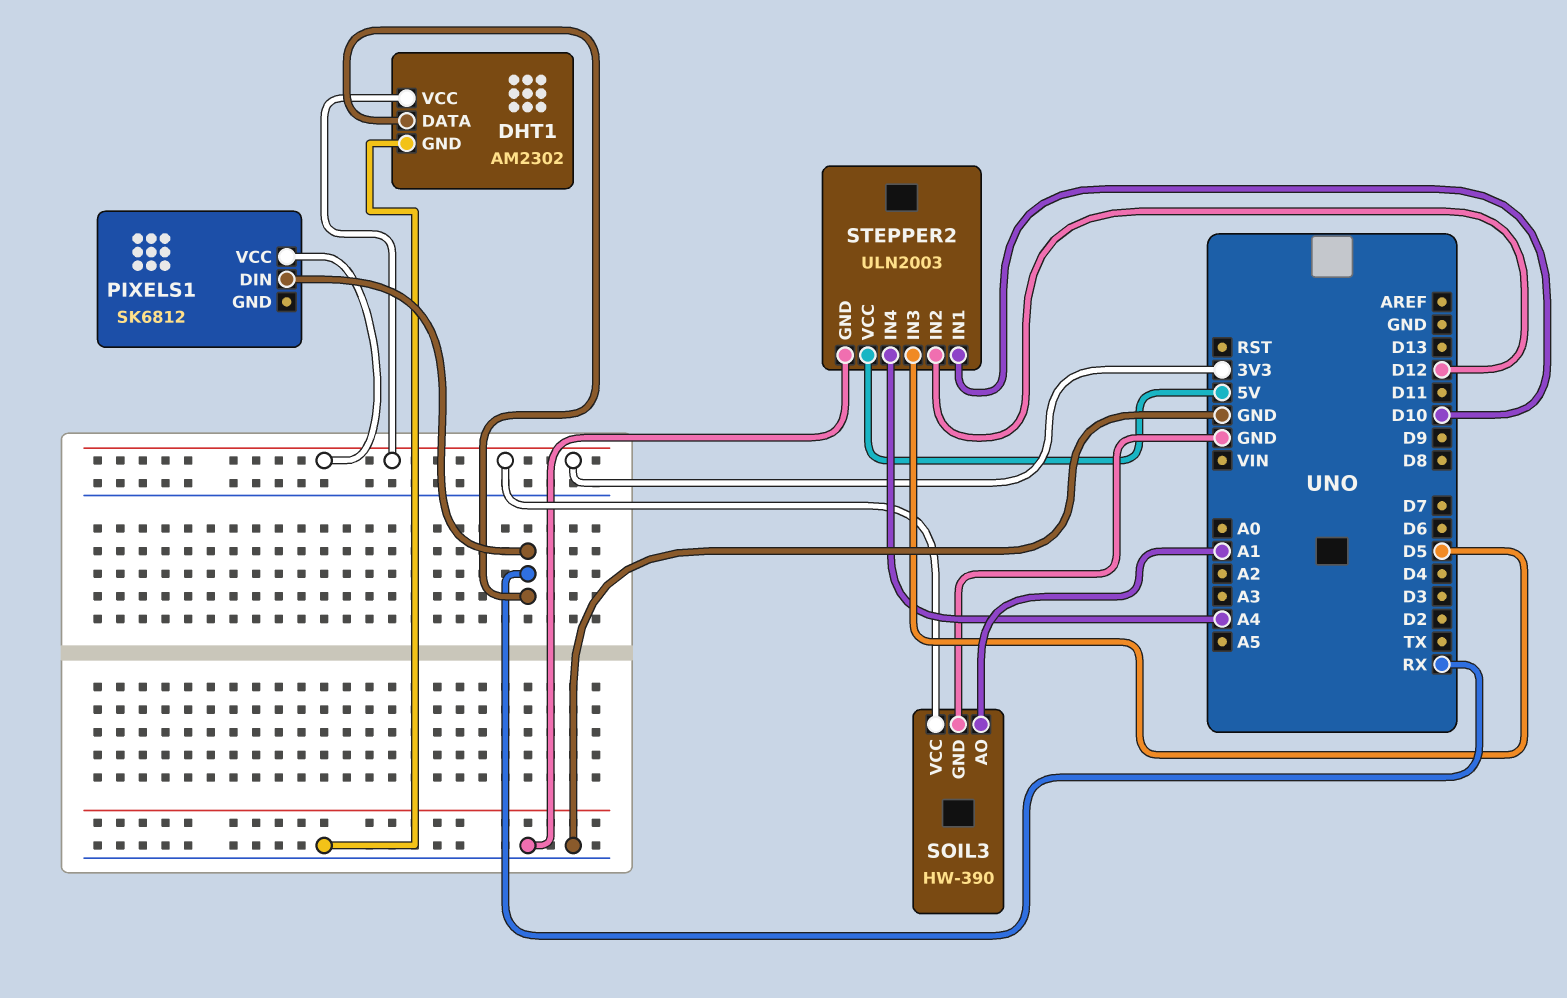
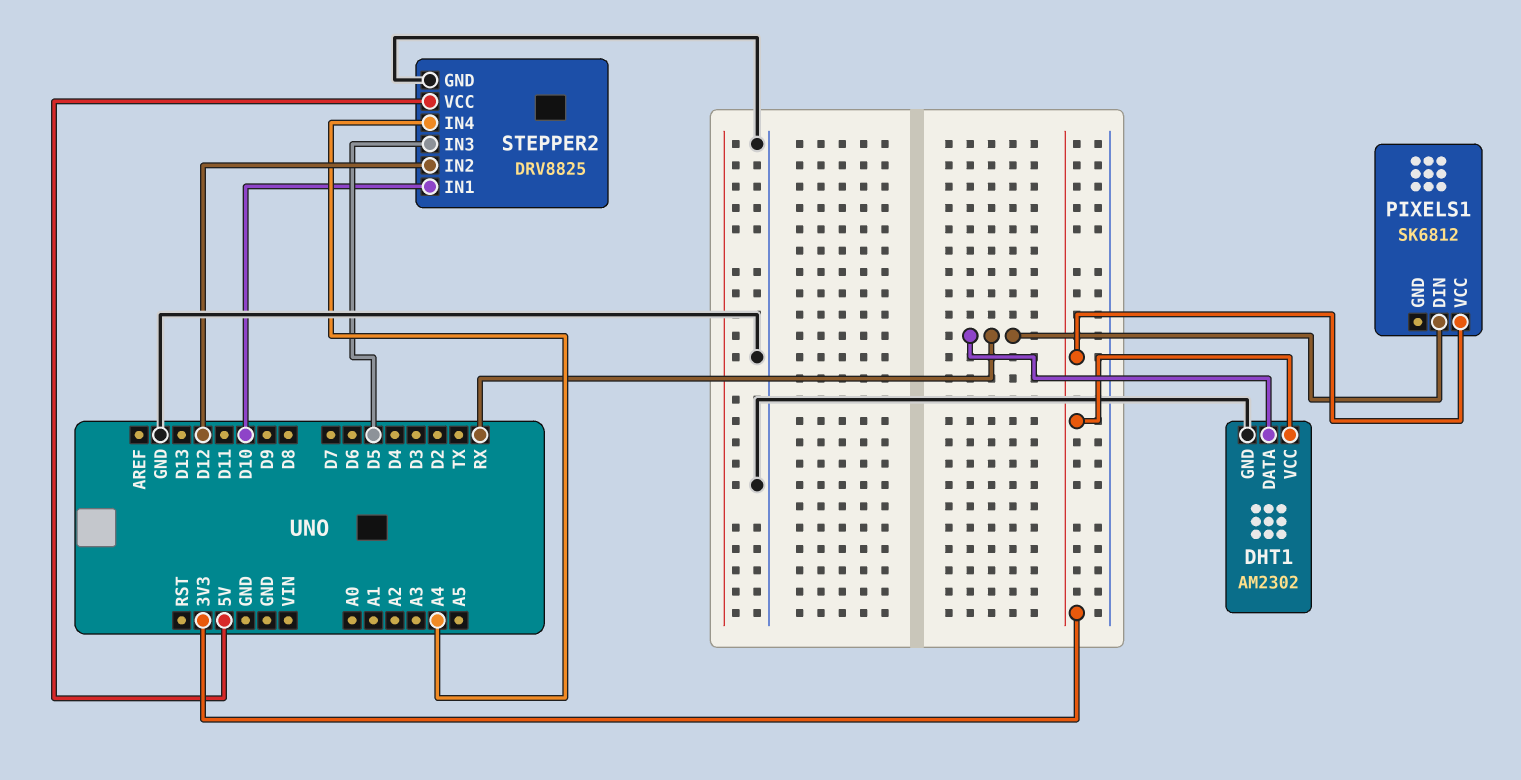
SOIL3: HW-390 -> none
SOIL3 pin AO: A1 -> none
SOIL3 pin GND: GND -> none
SOIL3 pin VCC: 3V3 -> none
STEPPER2: ULN2003 -> DRV8825

